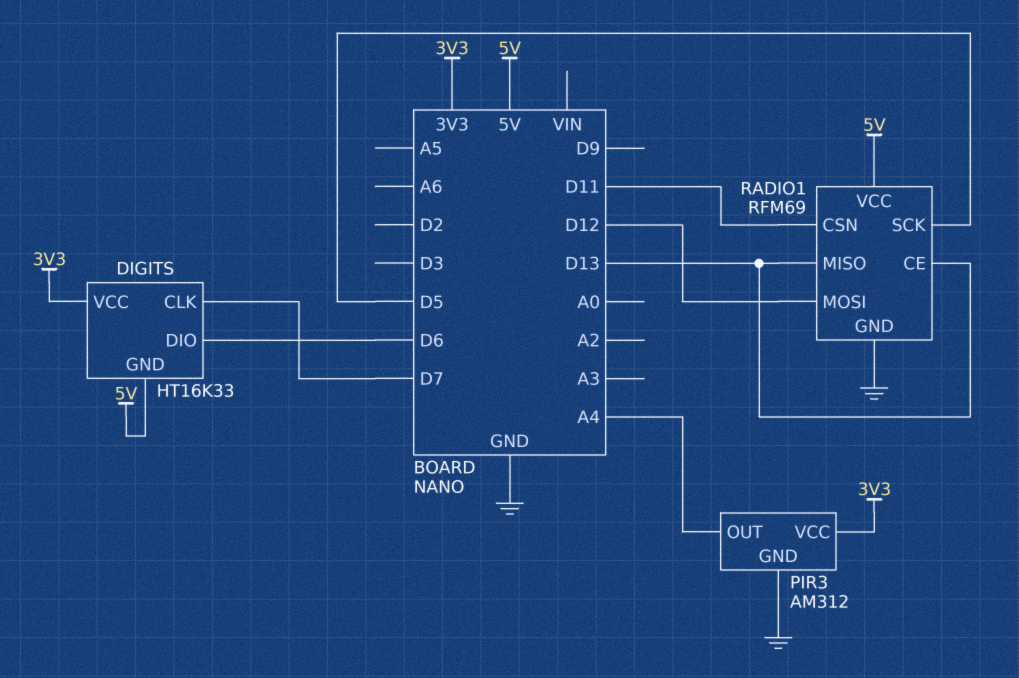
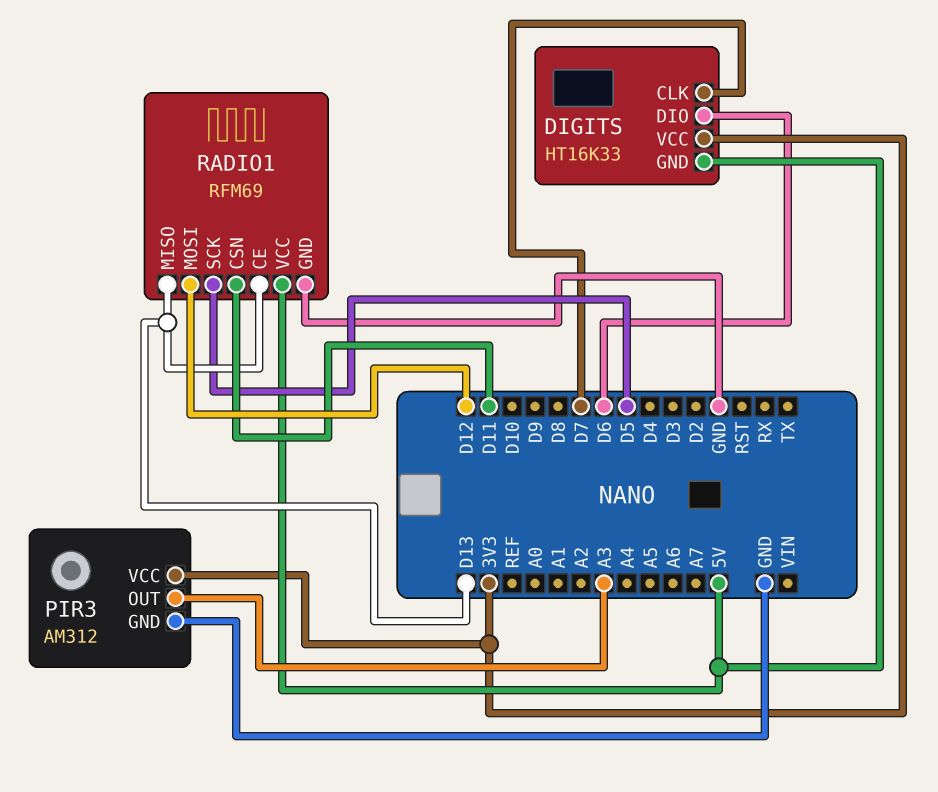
PIR3 pin OUT: A4 -> A3

